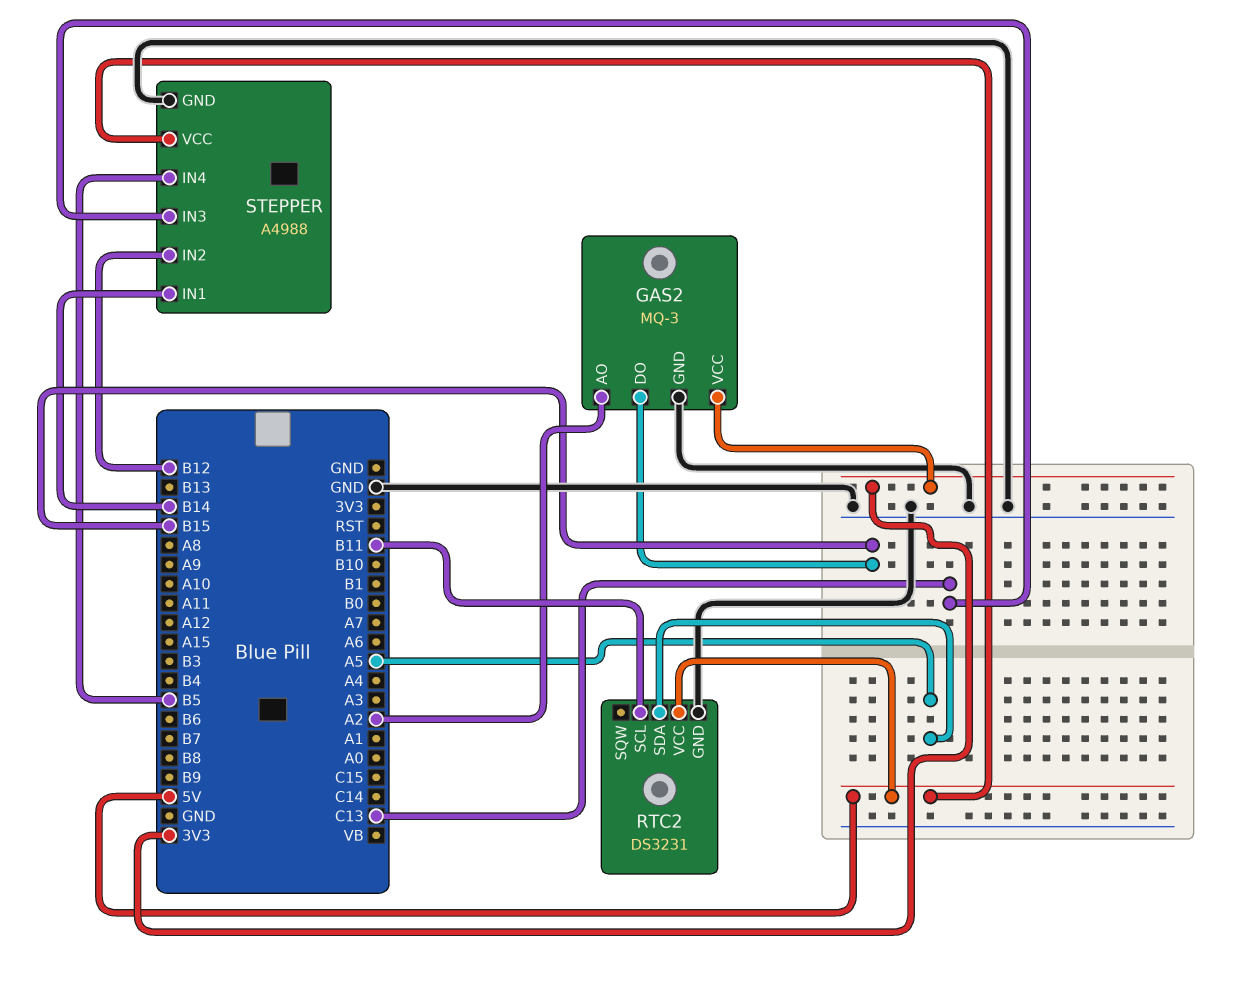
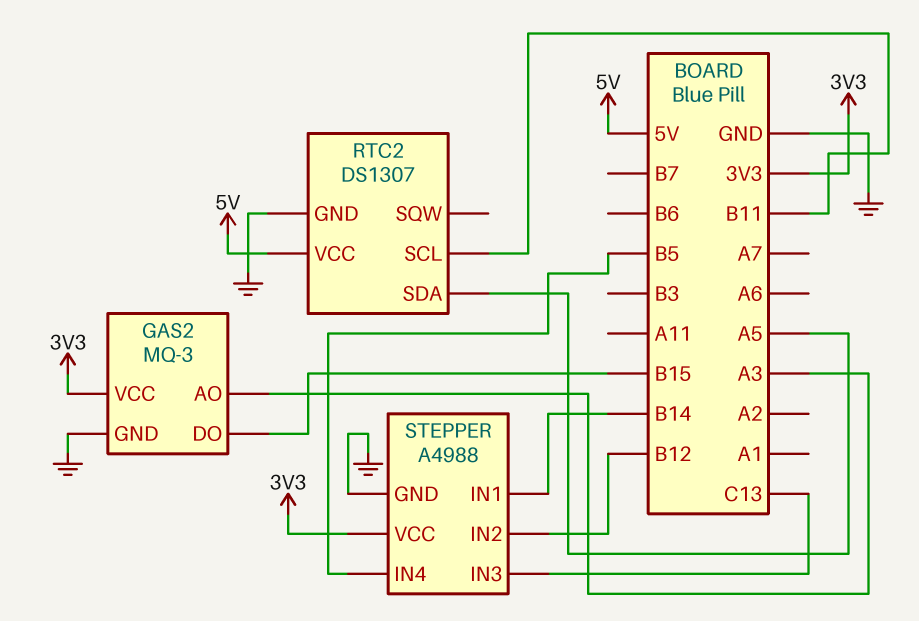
GAS2 pin AO: A2 -> A3
RTC2: DS3231 -> DS1307
STEPPER pin VCC: 5V -> 3V3

